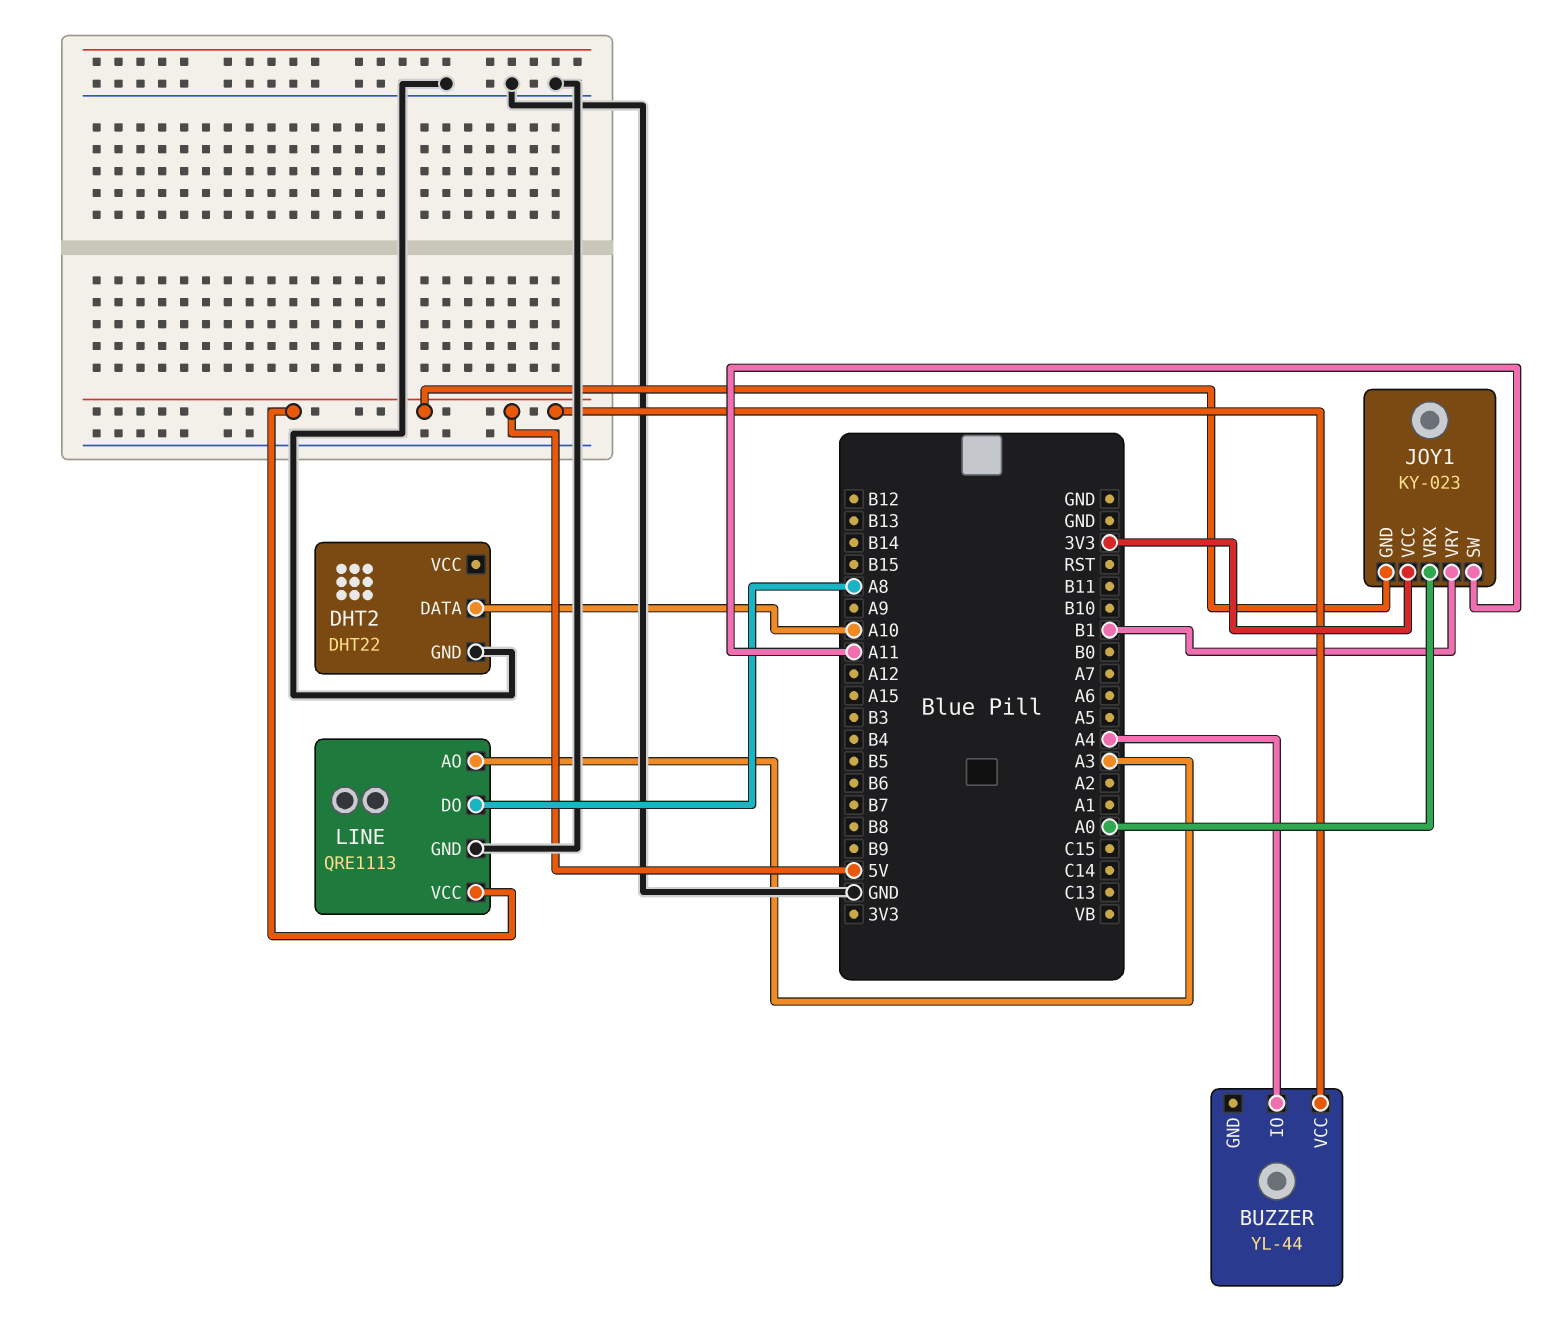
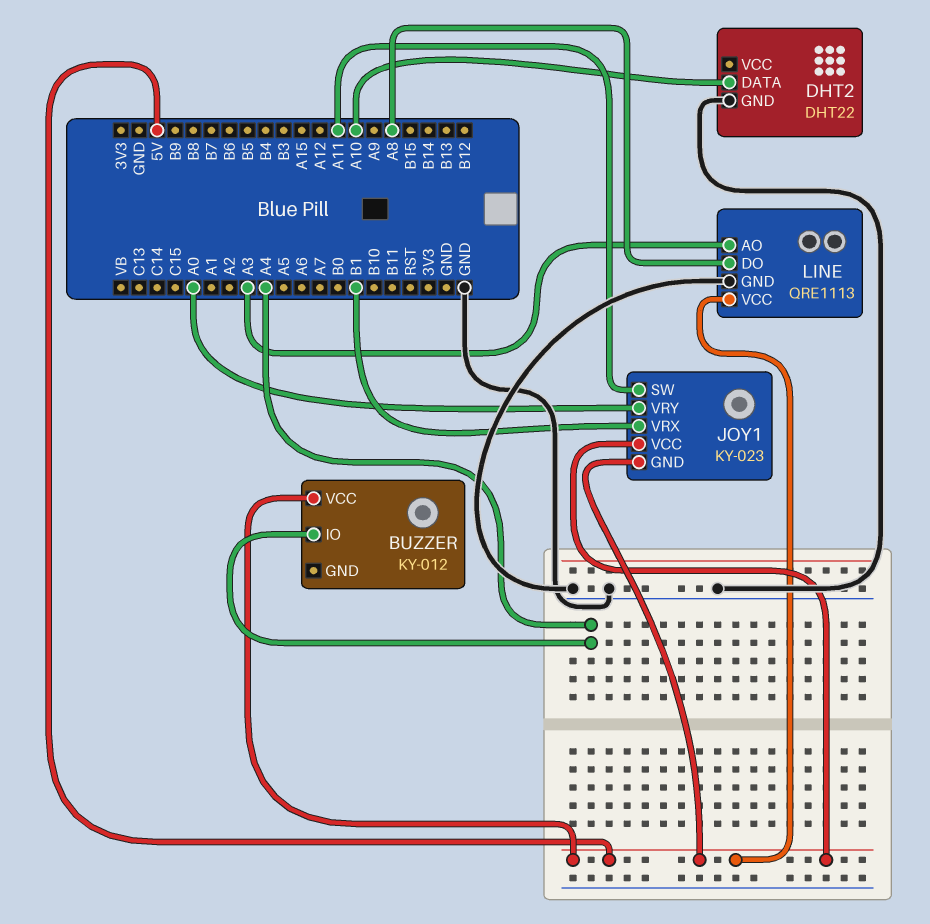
BUZZER: YL-44 -> KY-012
JOY1 pin VCC: 3V3 -> 5V
JOY1 pin VRX: A0 -> B1
JOY1 pin VRY: B1 -> A0

